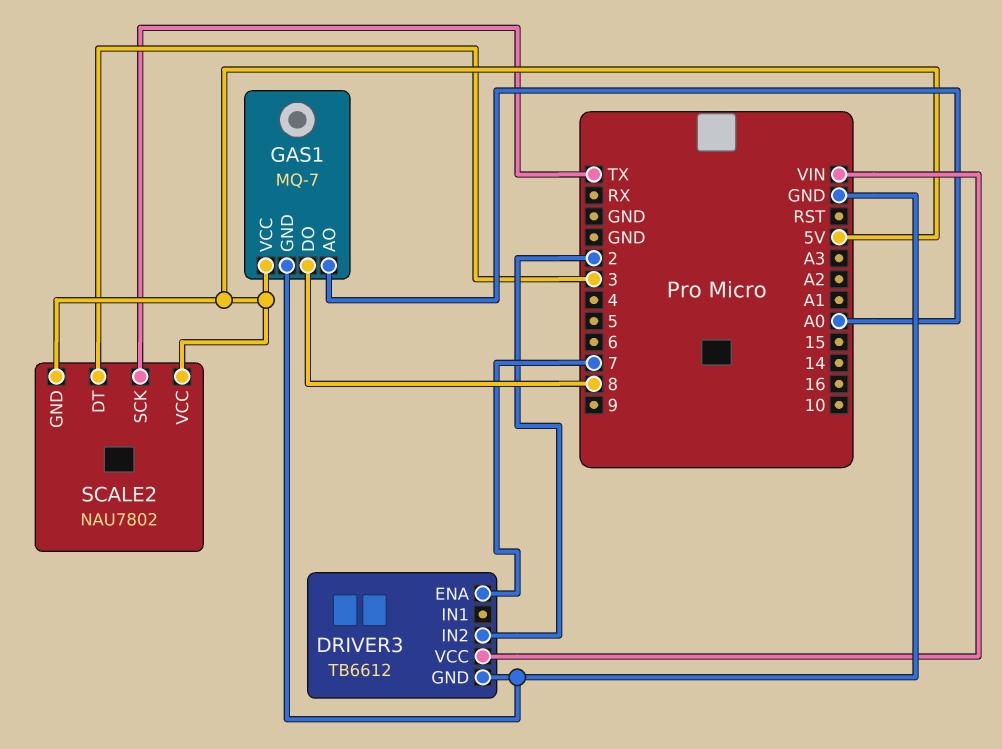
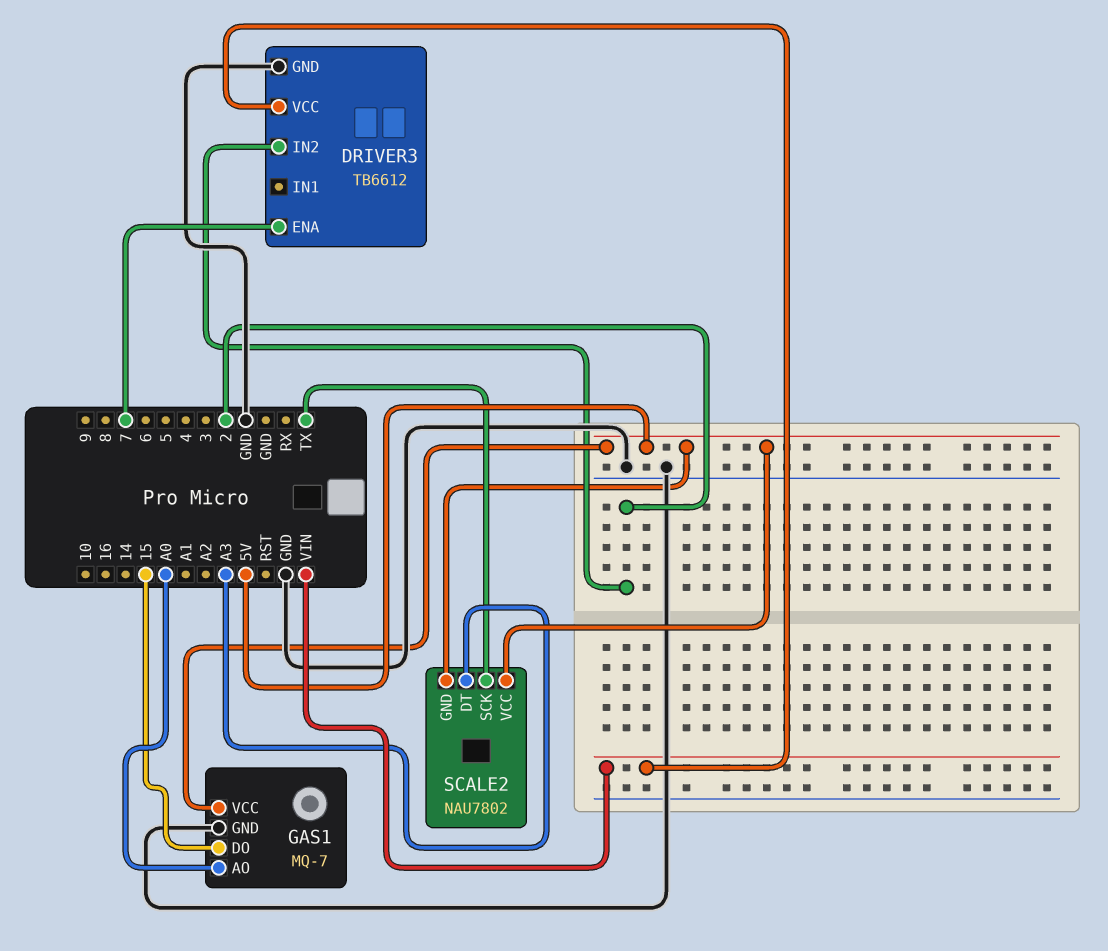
GAS1 pin DO: 8 -> 15
SCALE2 pin DT: 3 -> A3

